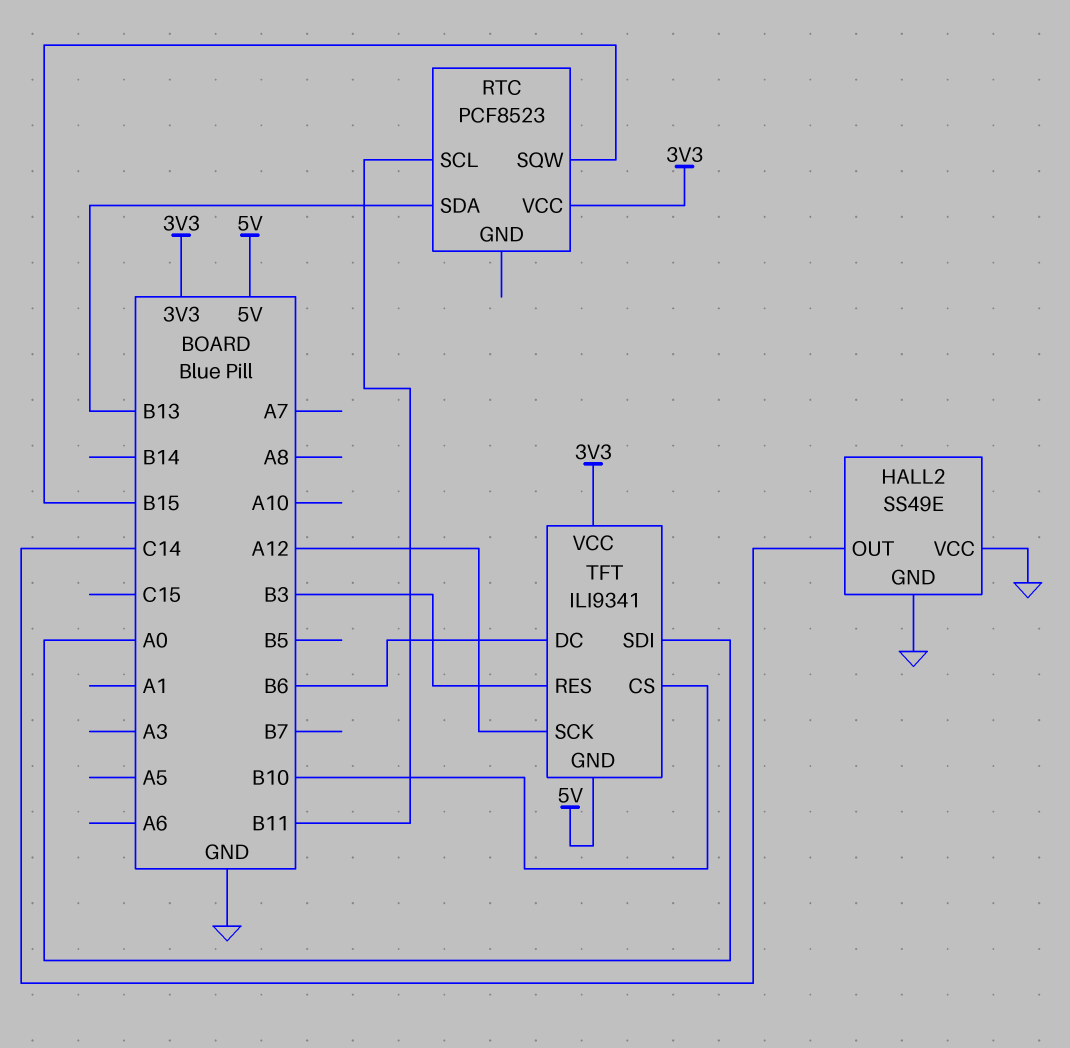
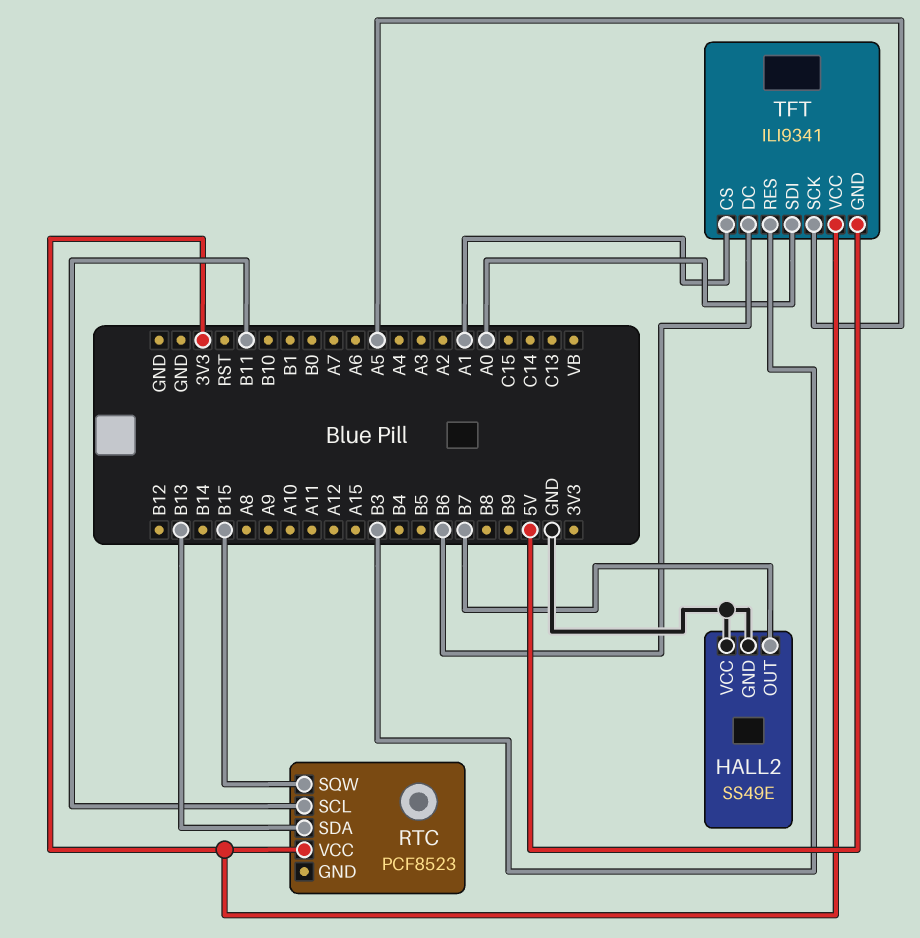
HALL2 pin OUT: C14 -> B7
TFT pin CS: B10 -> A1
TFT pin SCK: A12 -> A5

